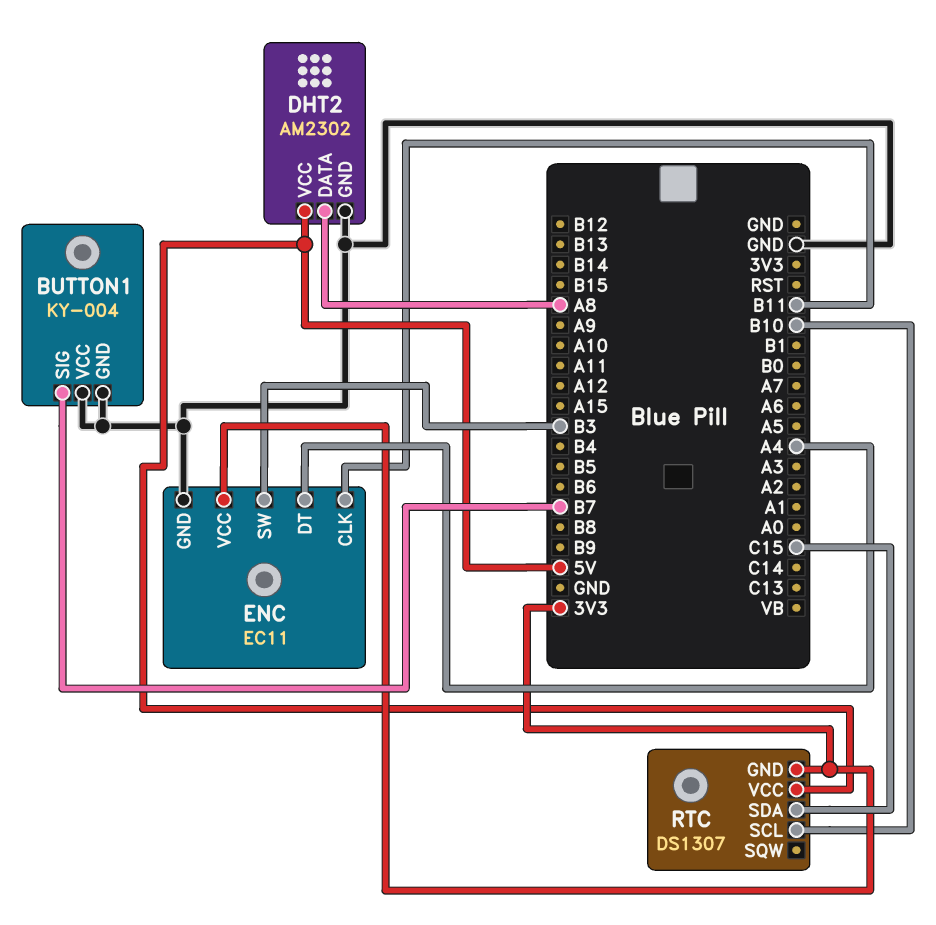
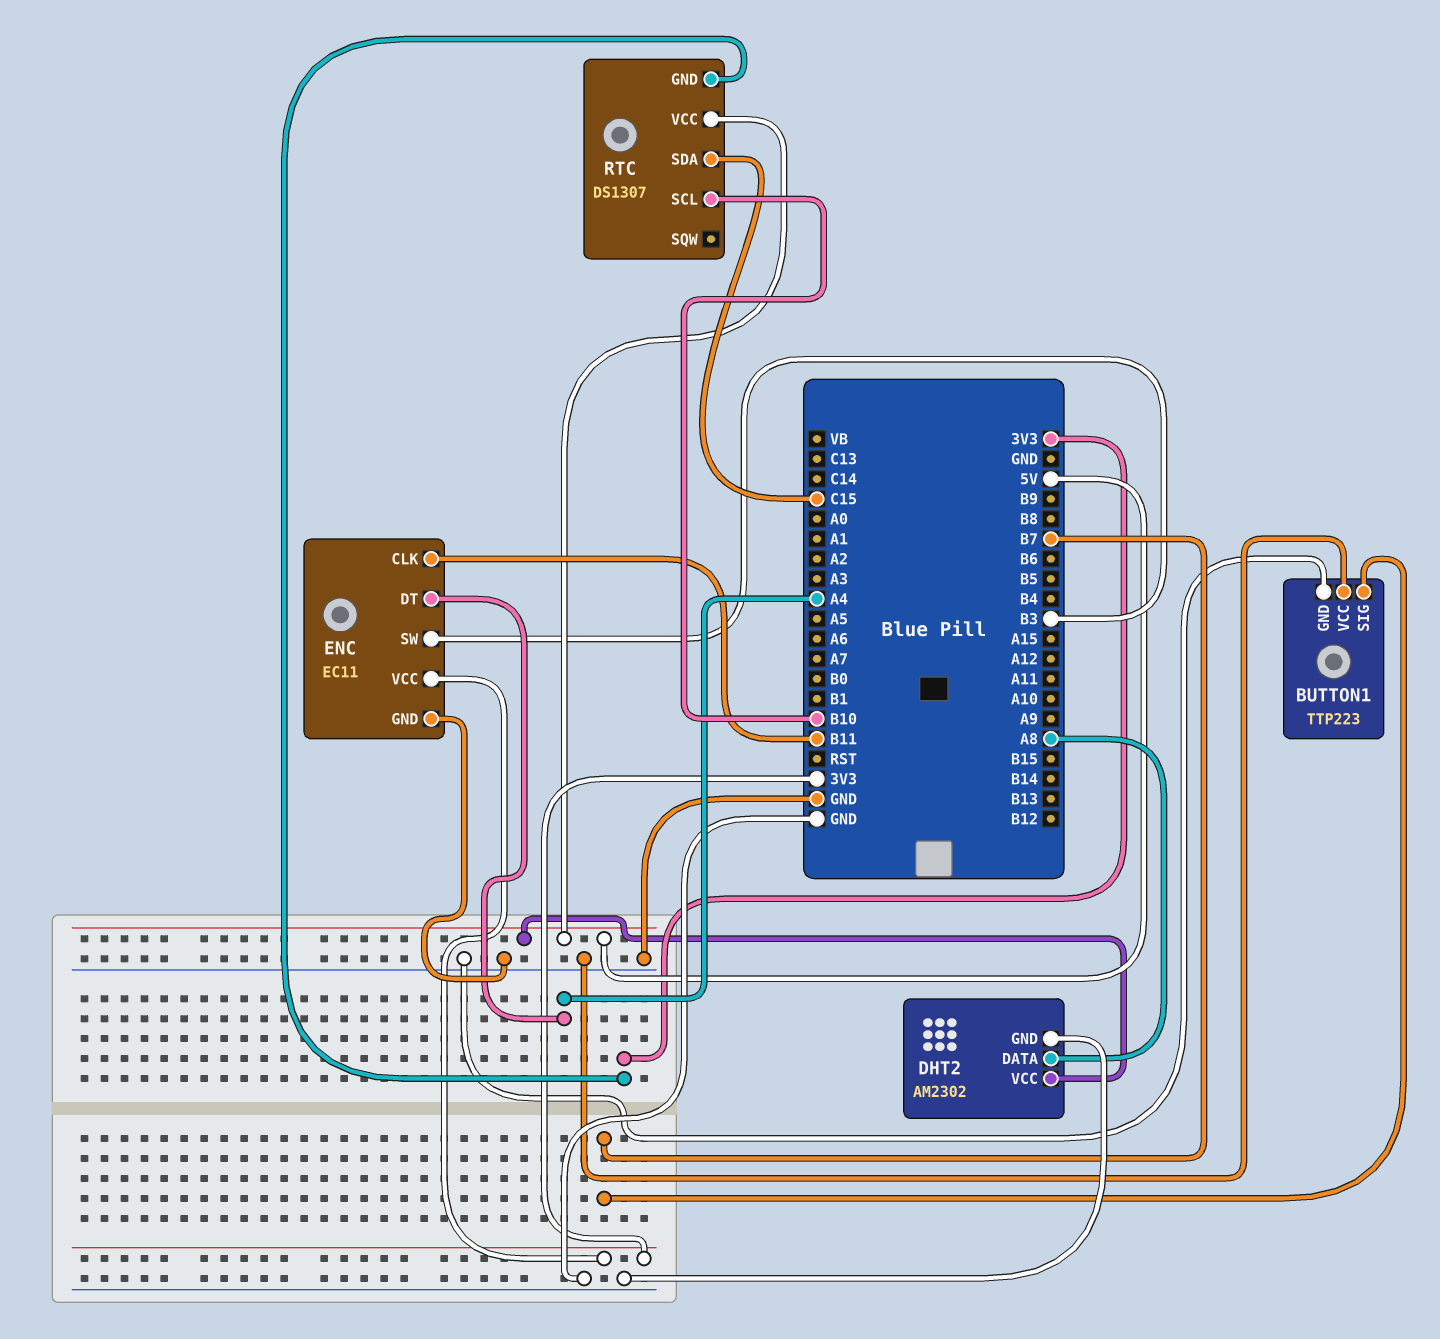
BUTTON1: KY-004 -> TTP223

